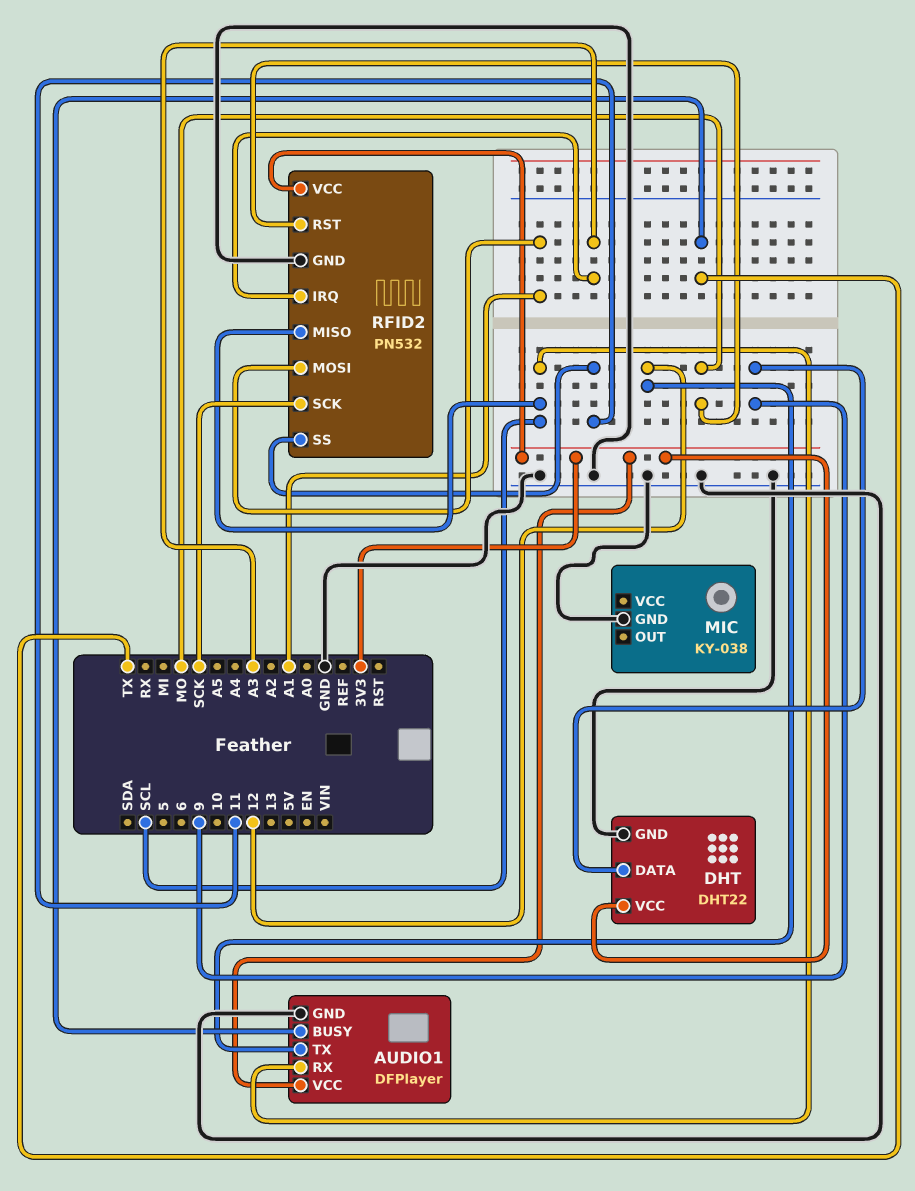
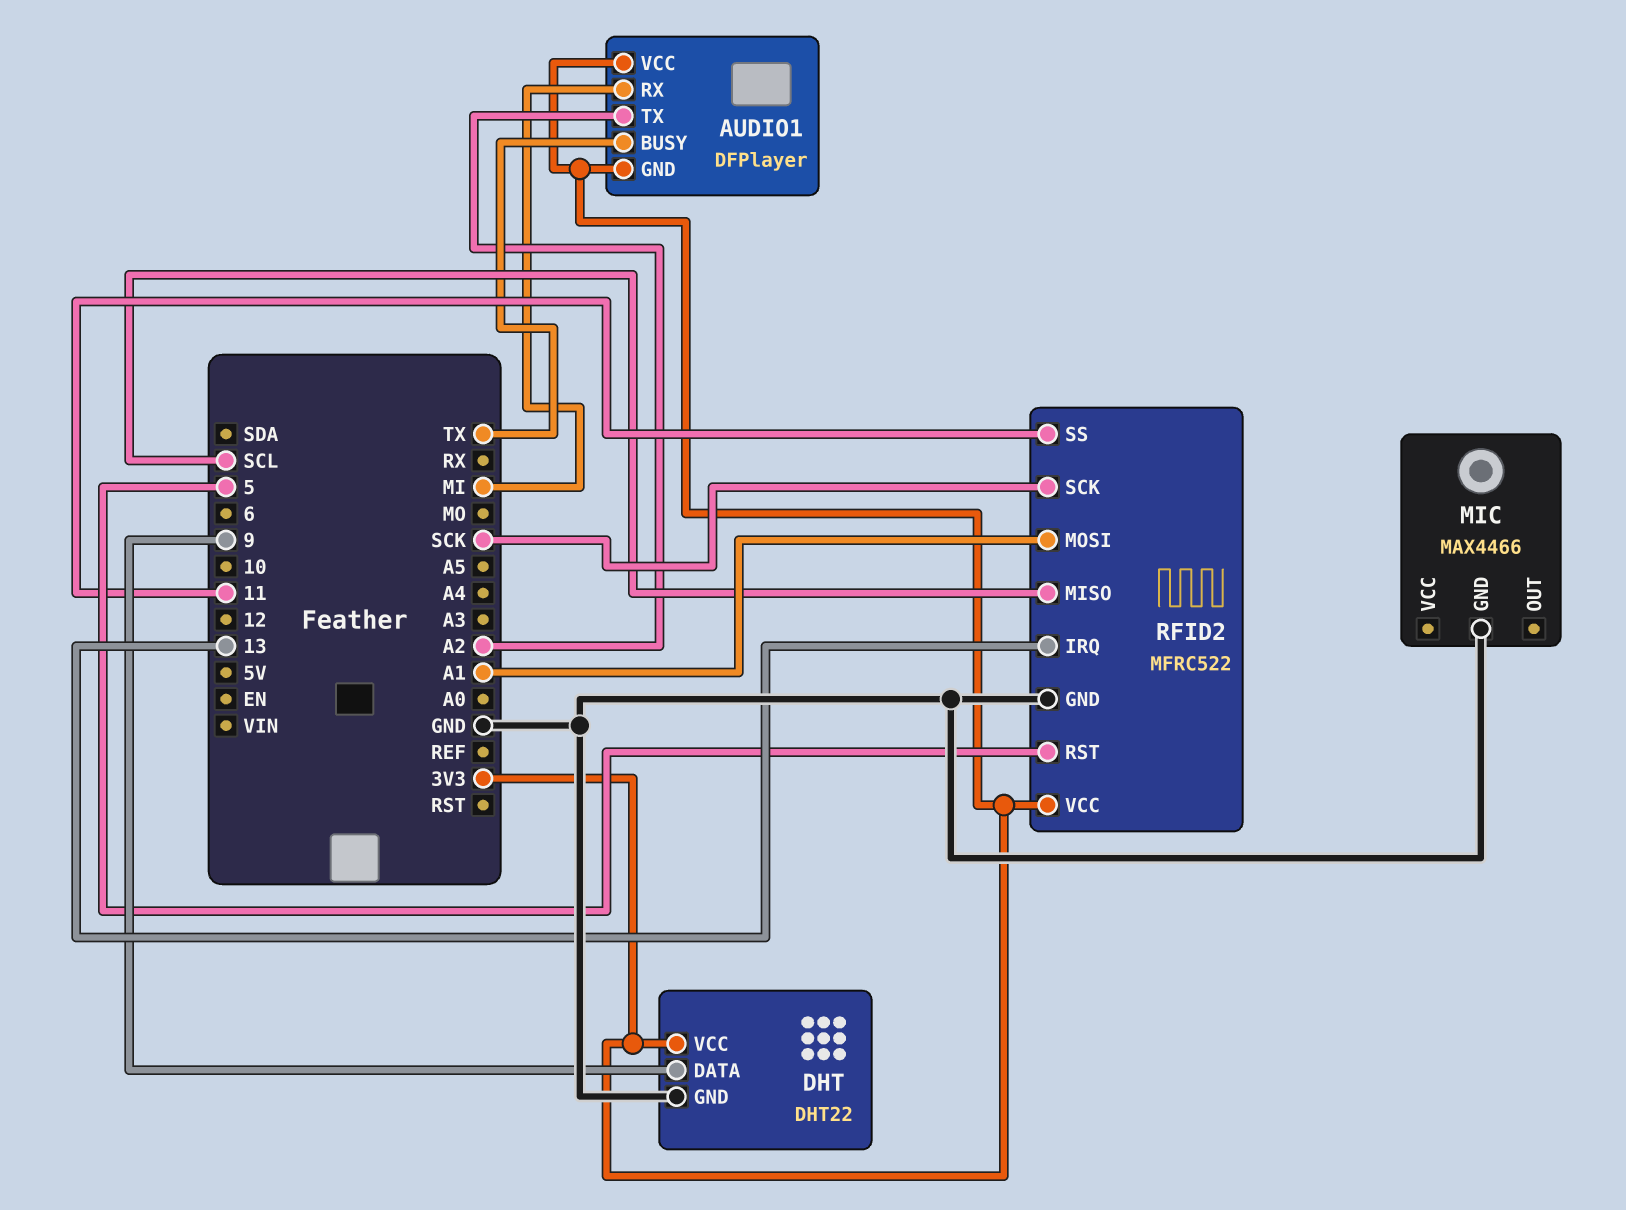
AUDIO1 pin GND: GND -> 3V3
AUDIO1 pin RX: SCL -> MI
AUDIO1 pin TX: 12 -> A2
MIC: KY-038 -> MAX4466
RFID2: PN532 -> MFRC522
RFID2 pin IRQ: A3 -> 13
RFID2 pin RST: MO -> 5

